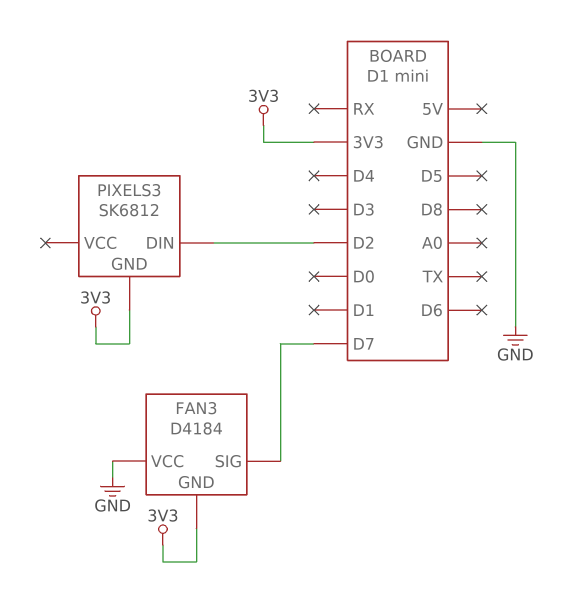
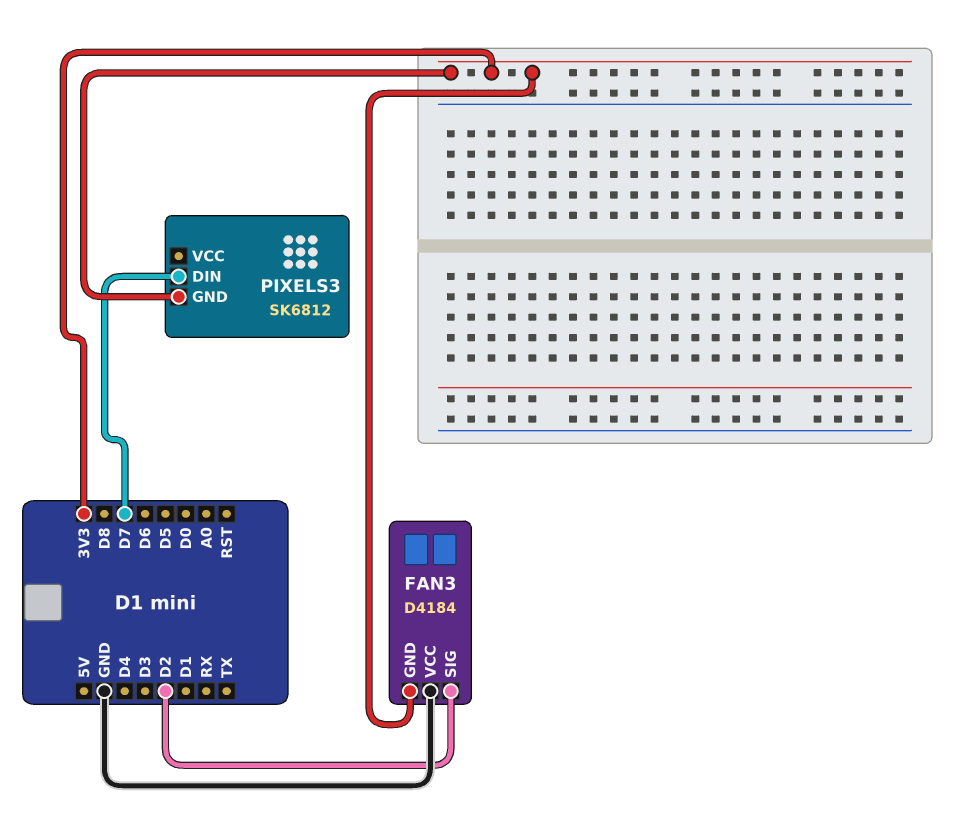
FAN3 pin SIG: D7 -> D2
PIXELS3 pin DIN: D2 -> D7

